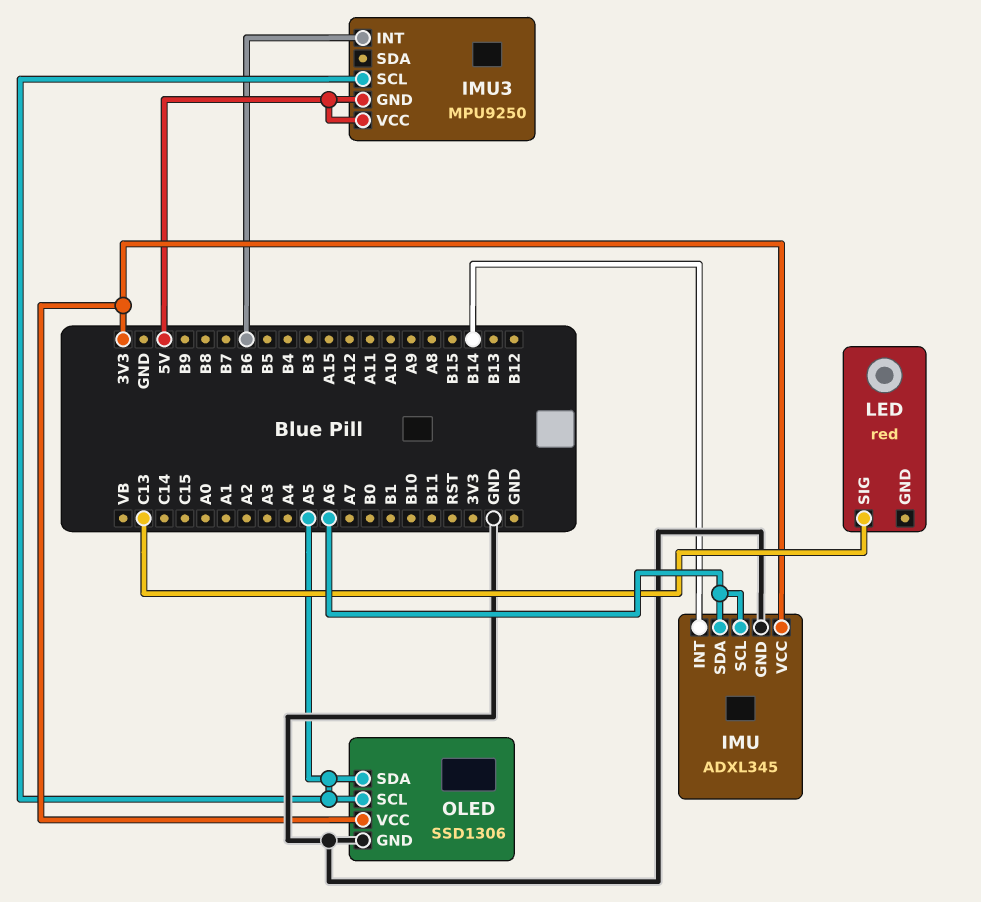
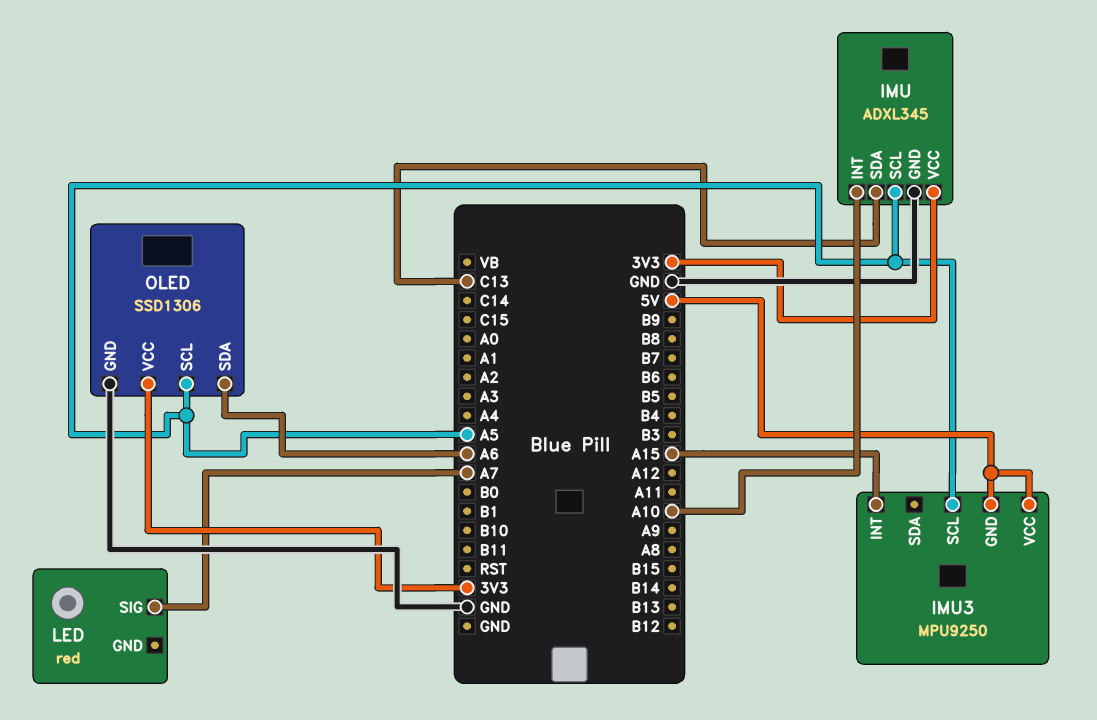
IMU pin INT: B14 -> A10
IMU pin SCL: A6 -> A5
IMU pin SDA: A6 -> C13
IMU3 pin INT: B6 -> A15
LED pin SIG: C13 -> A7
OLED pin SDA: A5 -> A6

